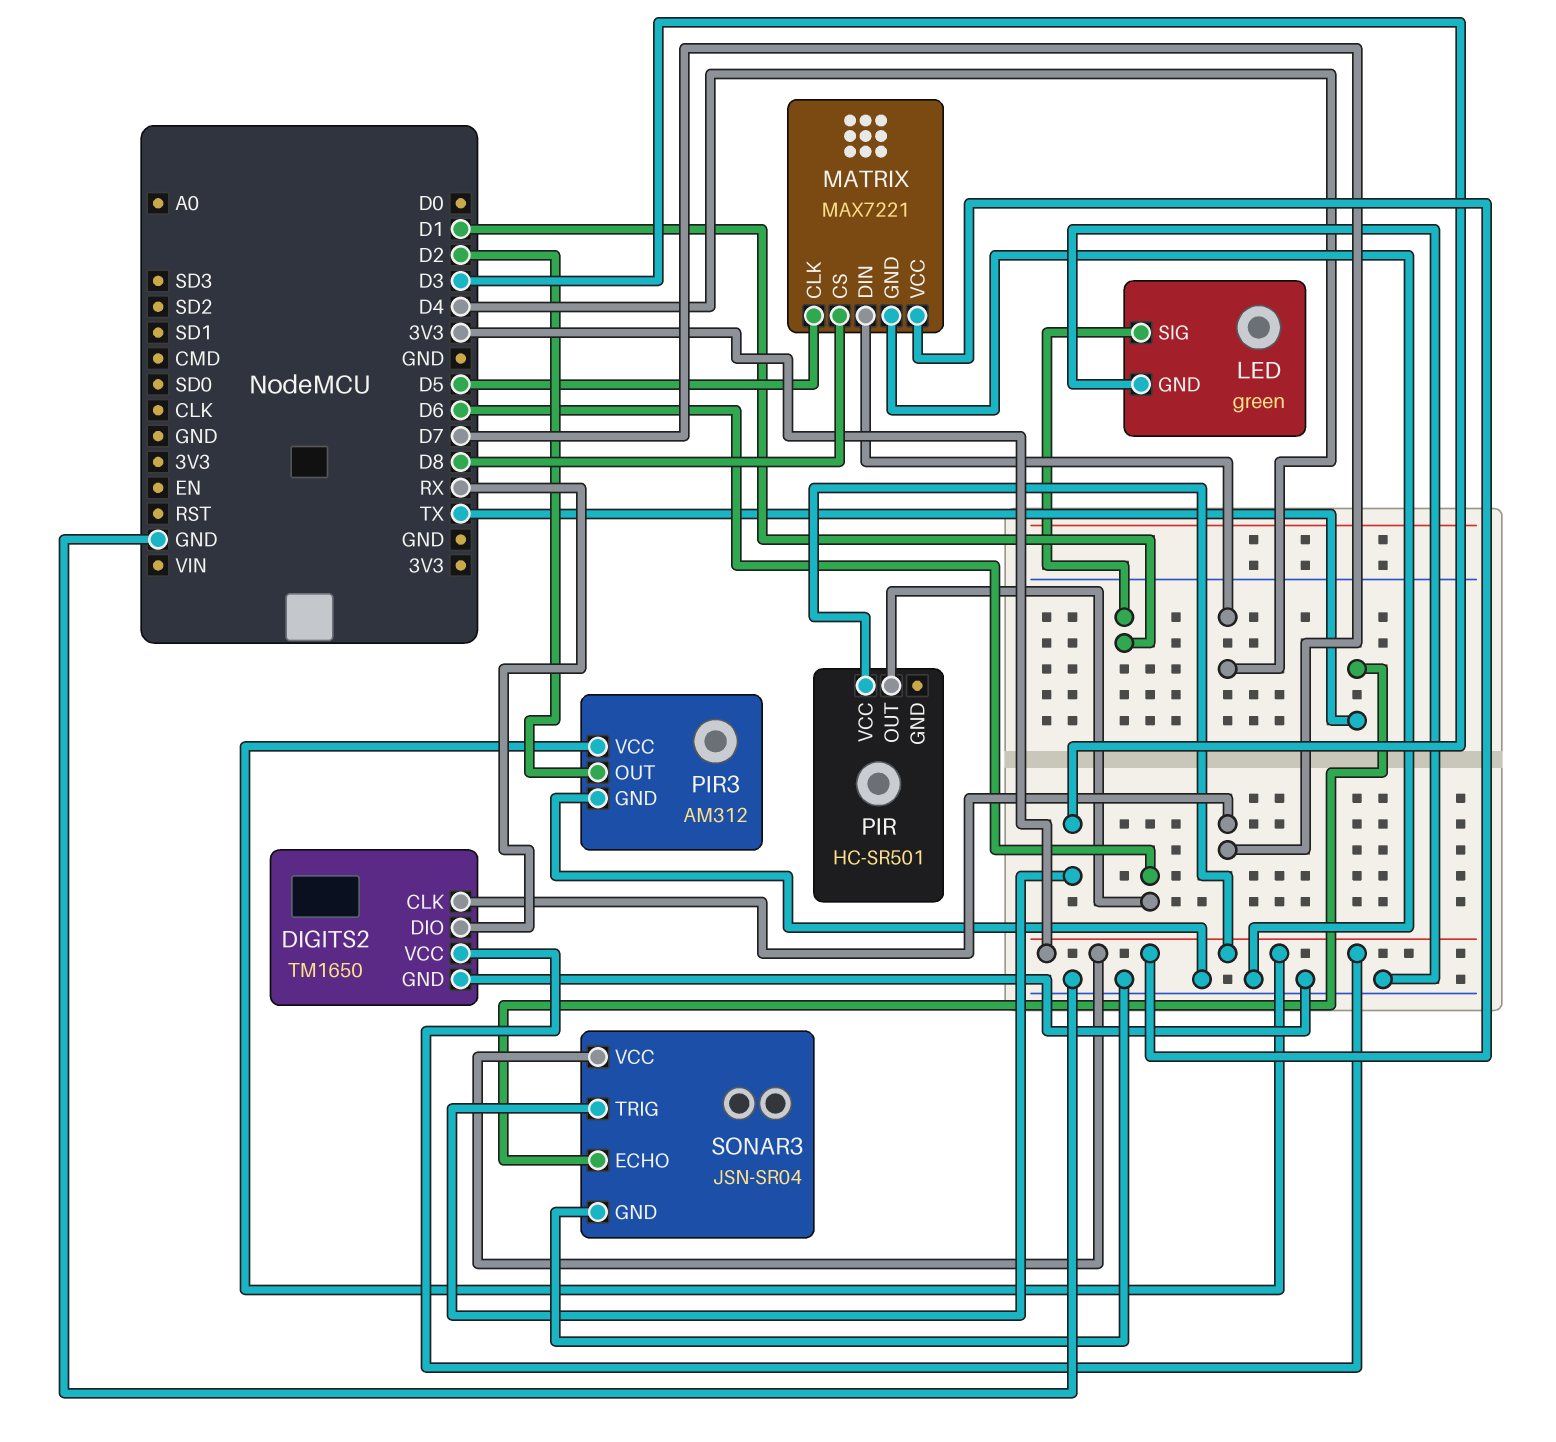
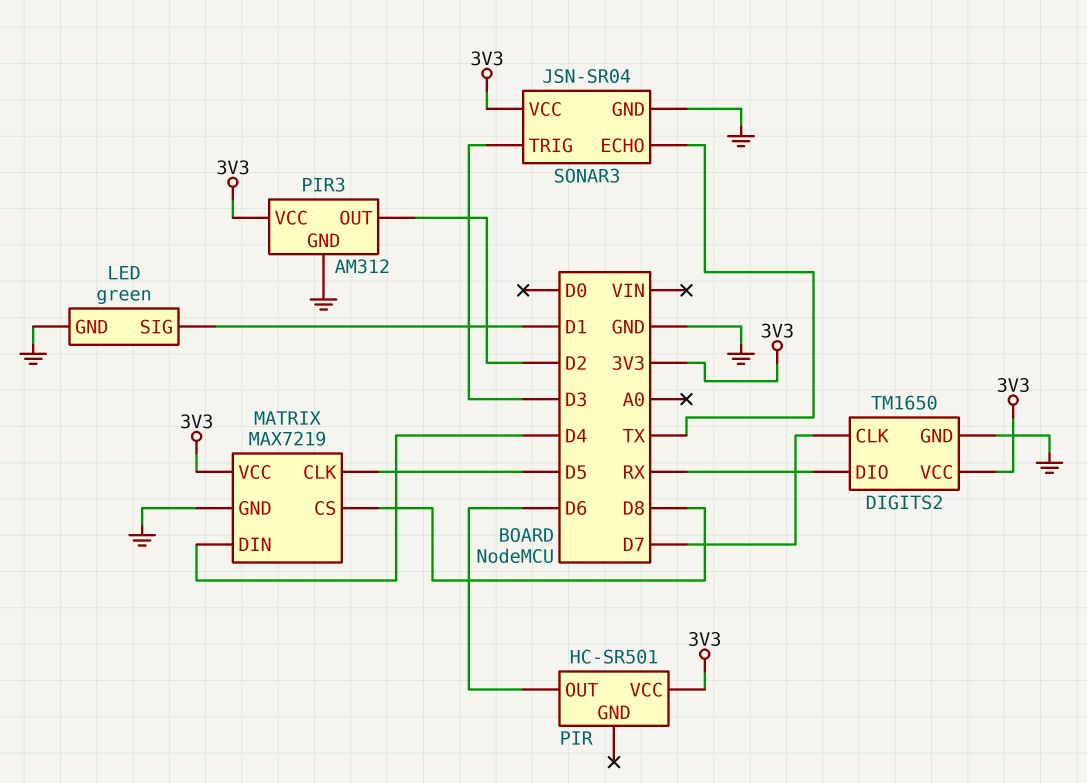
MATRIX: MAX7221 -> MAX7219

